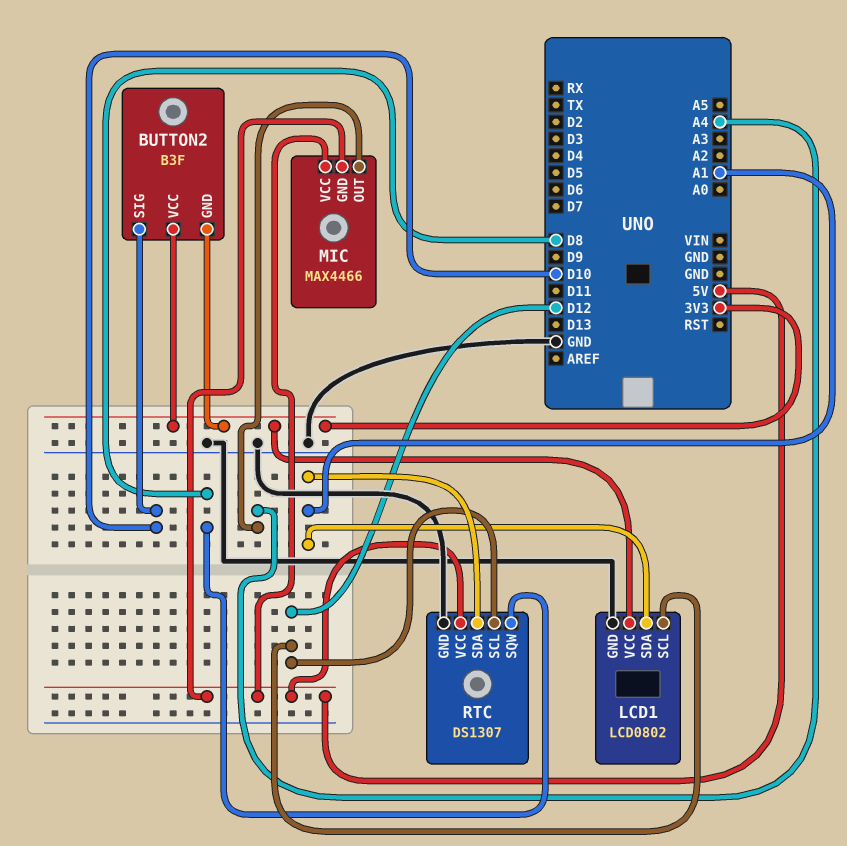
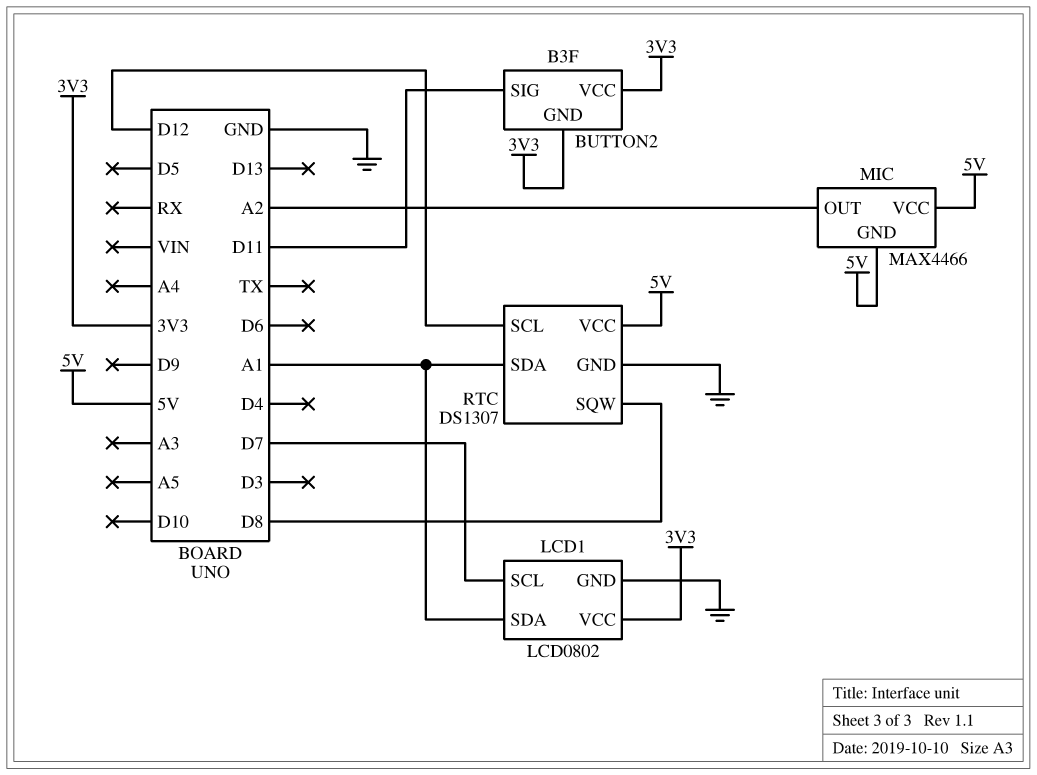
BUTTON2 pin SIG: D10 -> D11
LCD1 pin SCL: D12 -> D7
MIC pin OUT: A4 -> A2

